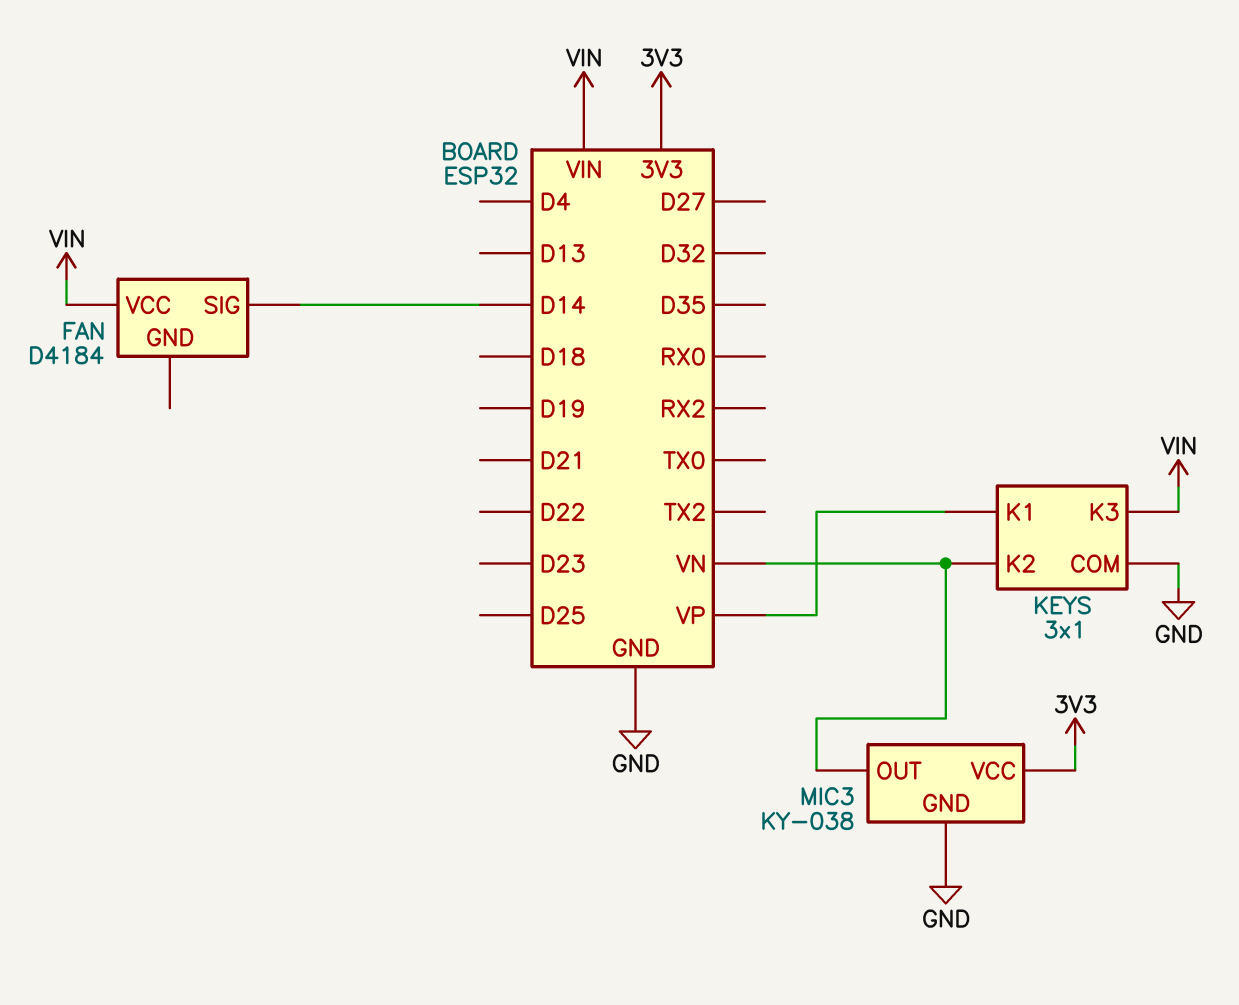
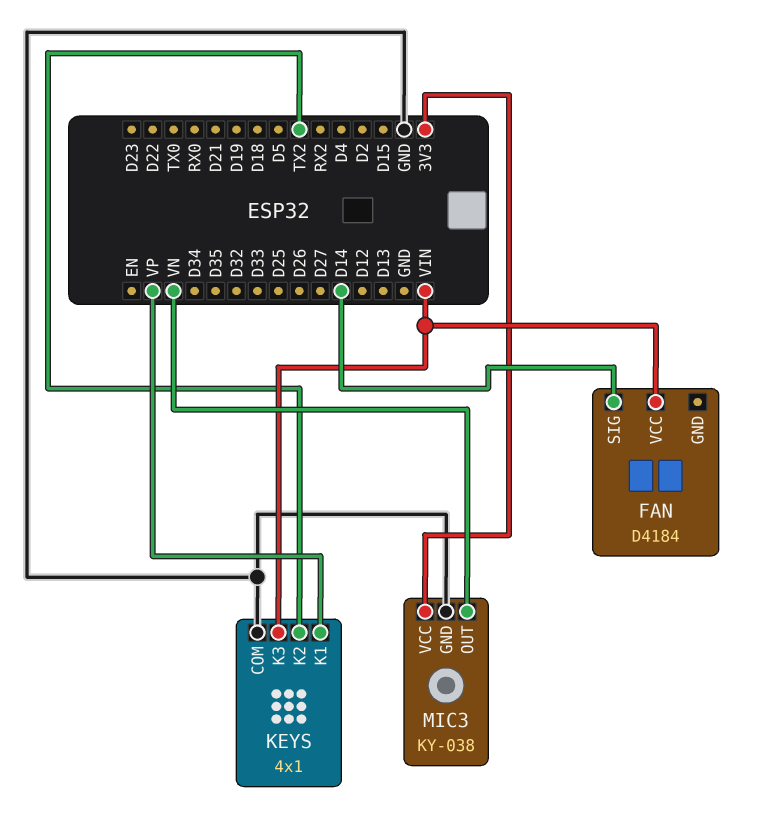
KEYS: 3x1 -> 4x1
KEYS pin K2: VN -> TX2

